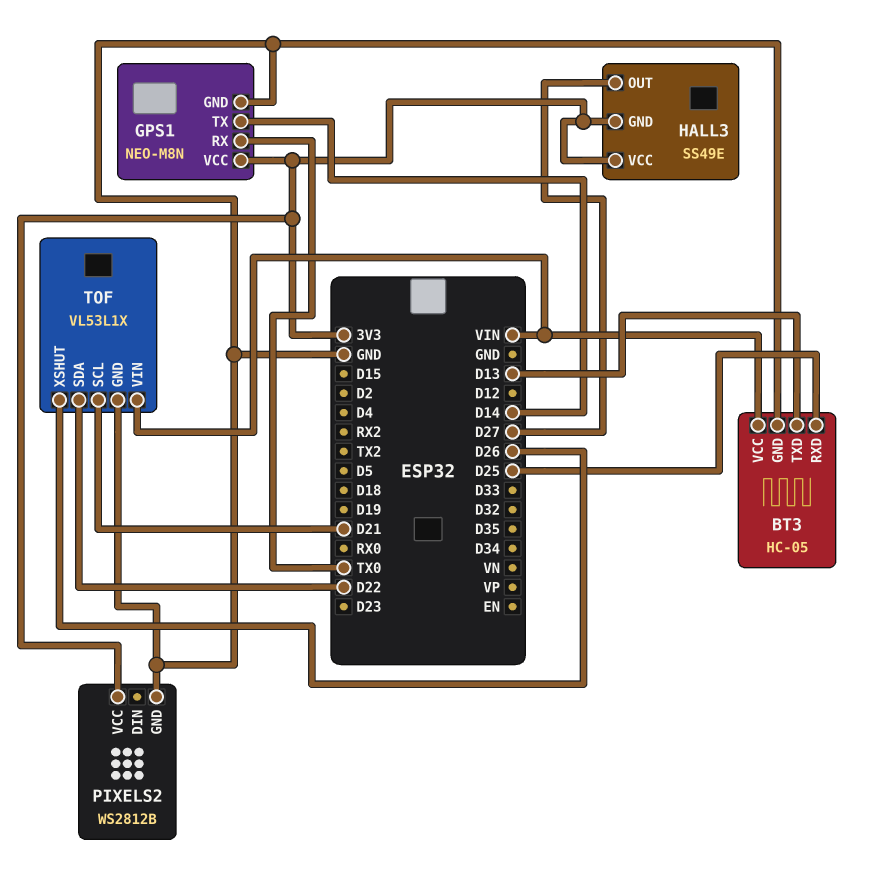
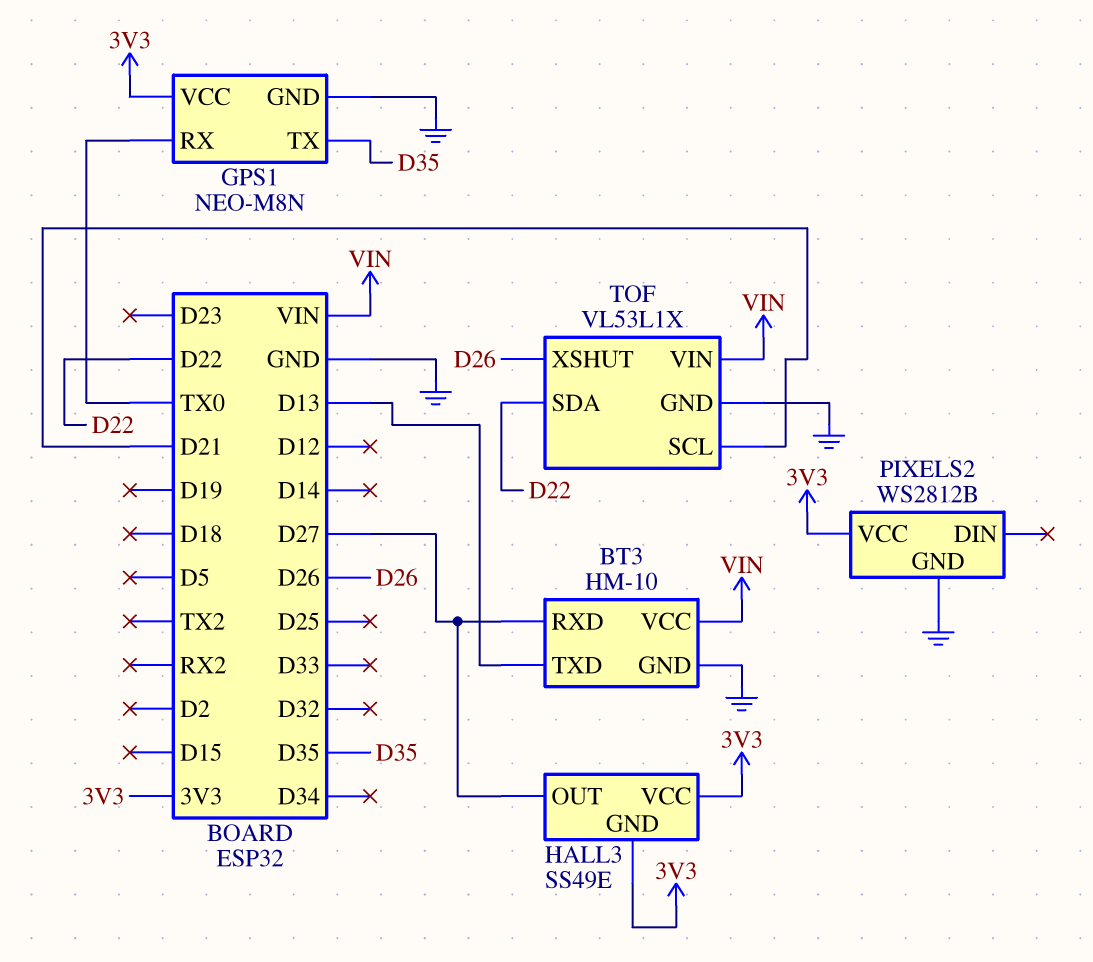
BT3: HC-05 -> HM-10
BT3 pin RXD: D25 -> D27
GPS1 pin TX: D14 -> D35

